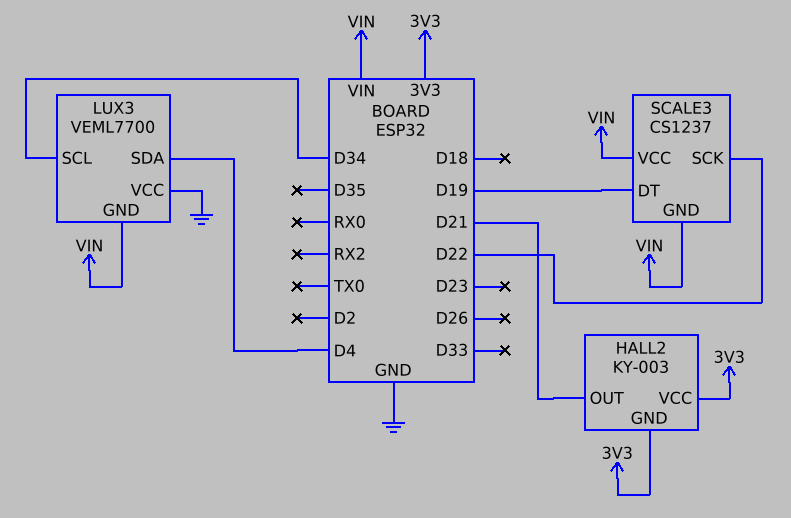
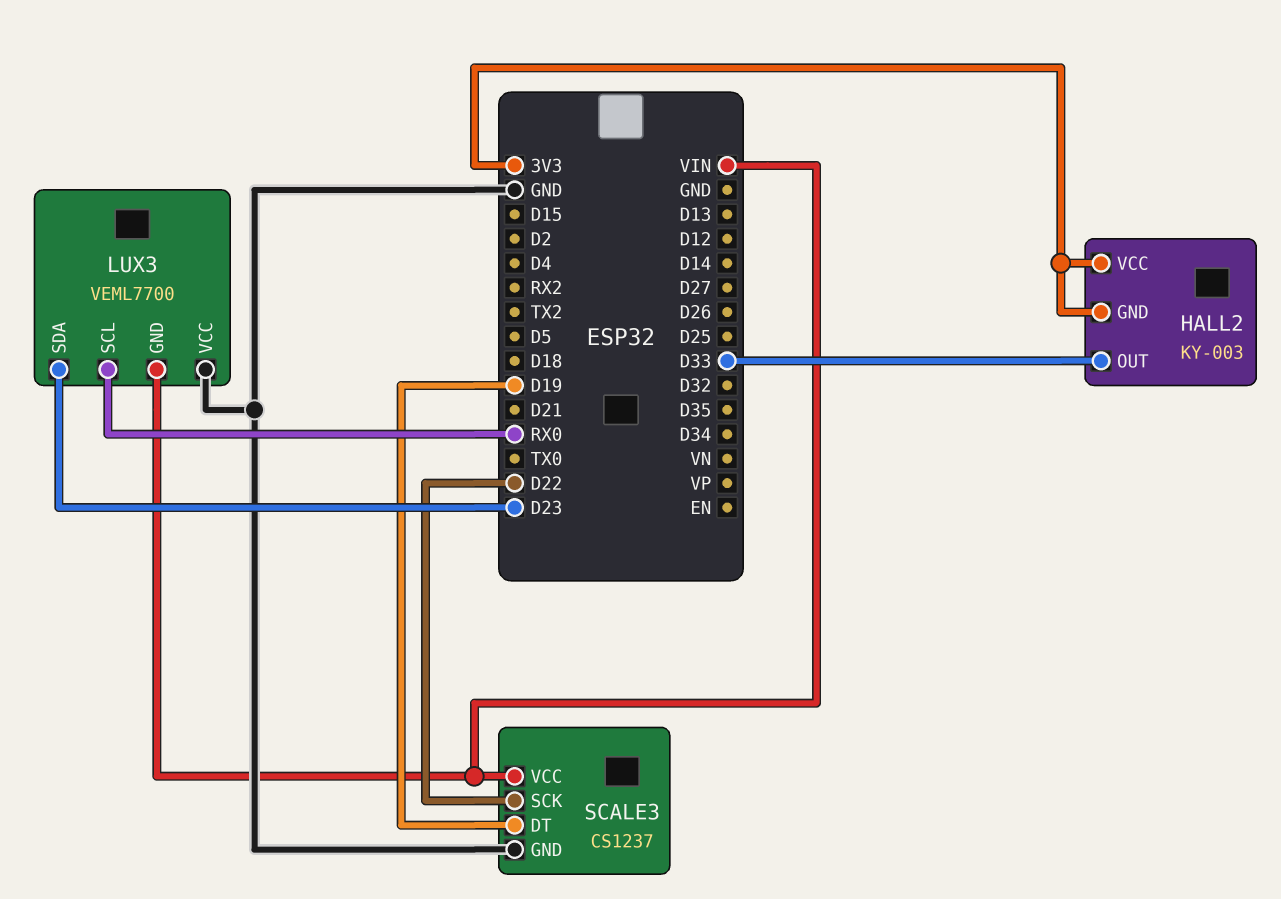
HALL2 pin OUT: D21 -> D33
LUX3 pin SCL: D34 -> RX0
LUX3 pin SDA: D4 -> D23
SCALE3 pin GND: VIN -> GND

